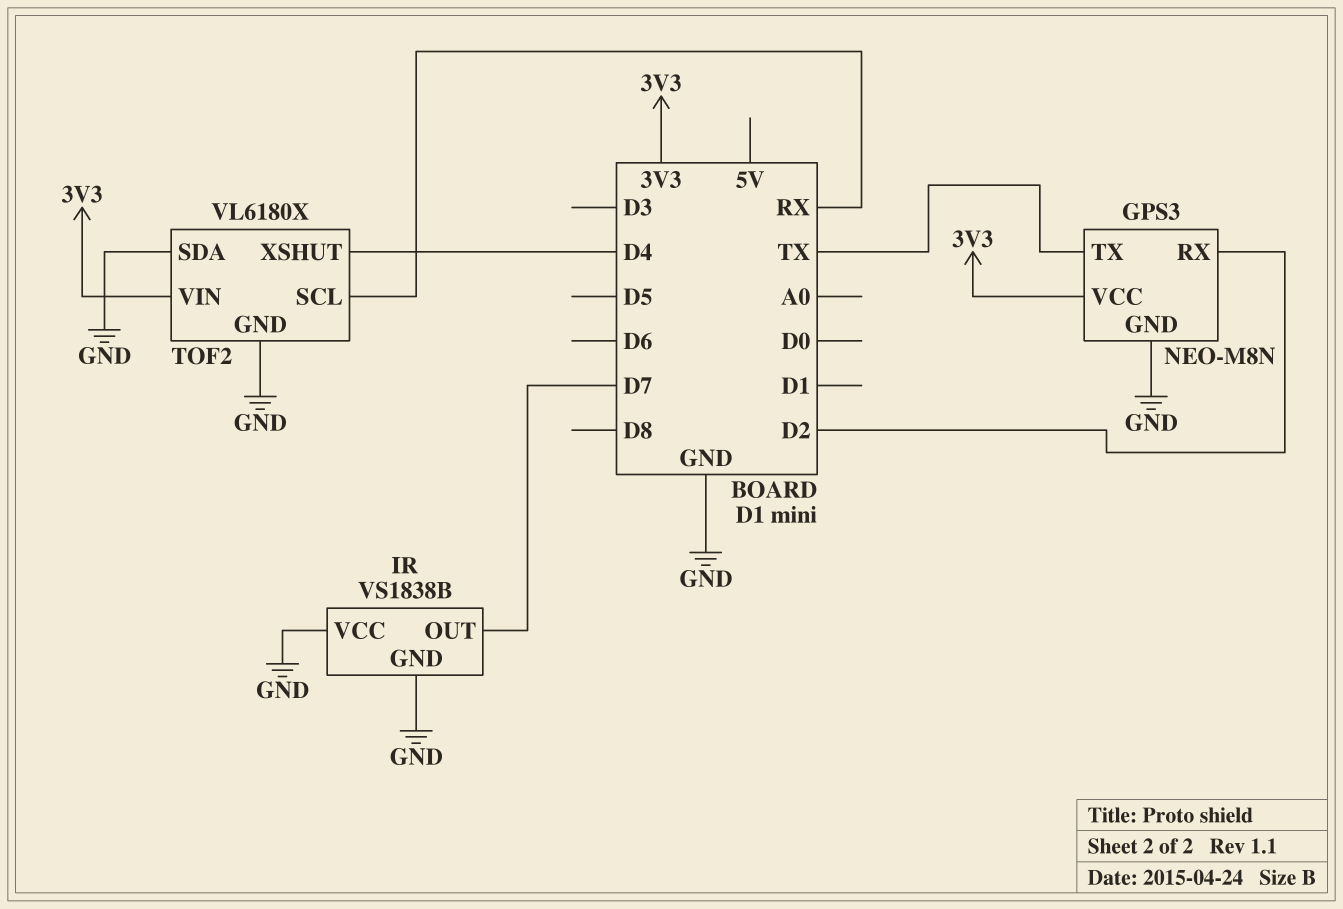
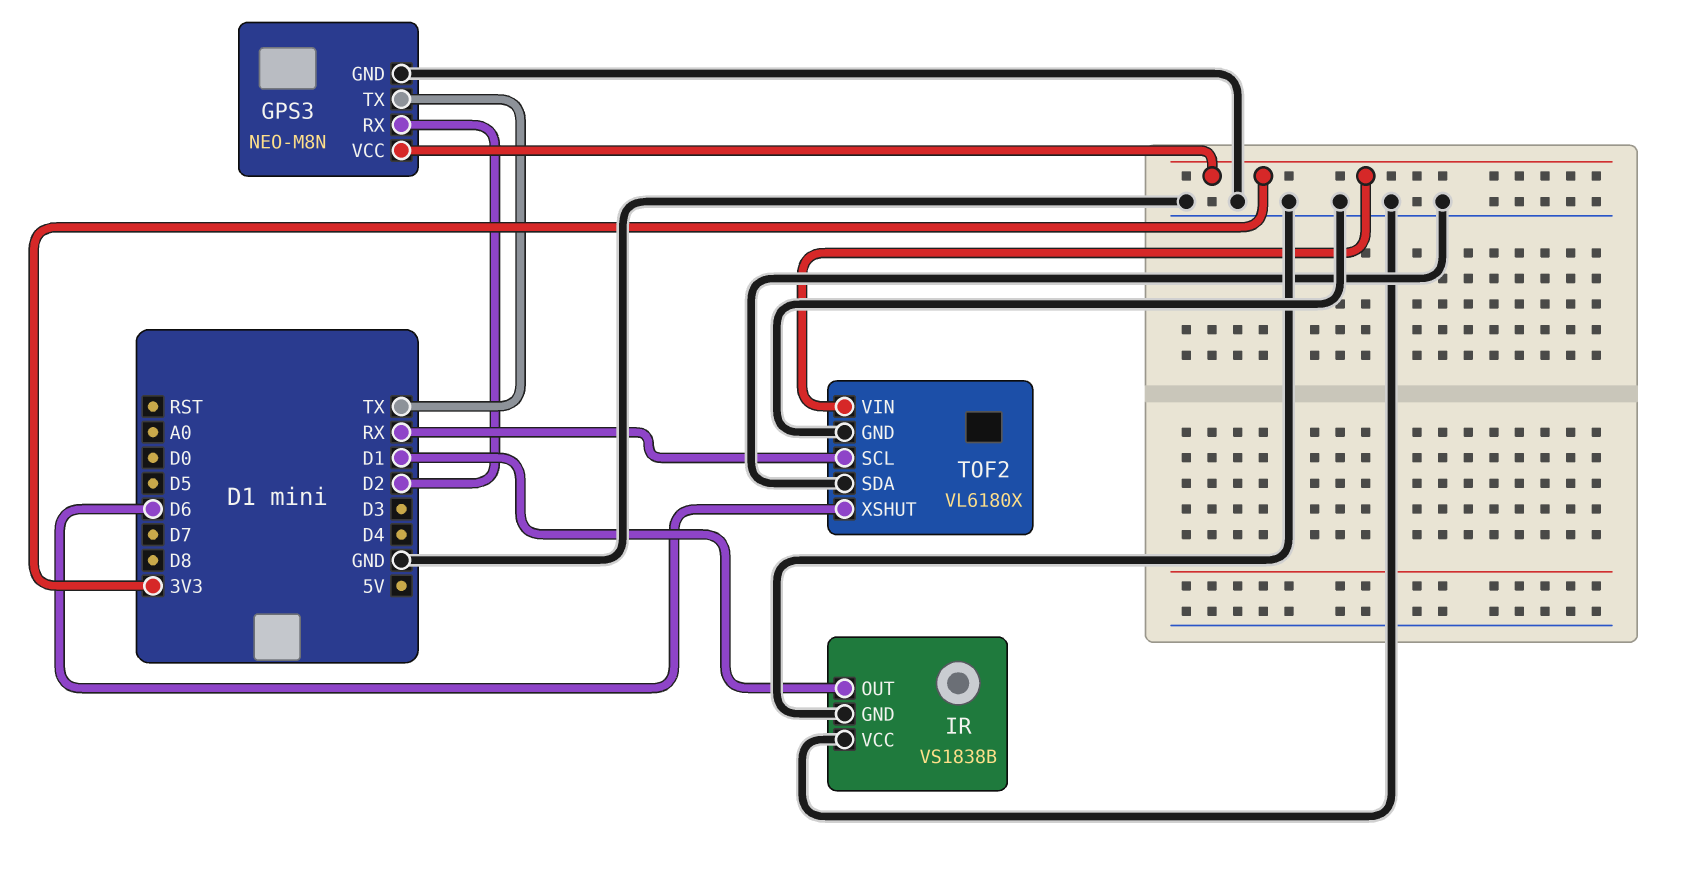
IR pin OUT: D7 -> D1
TOF2 pin XSHUT: D4 -> D6

